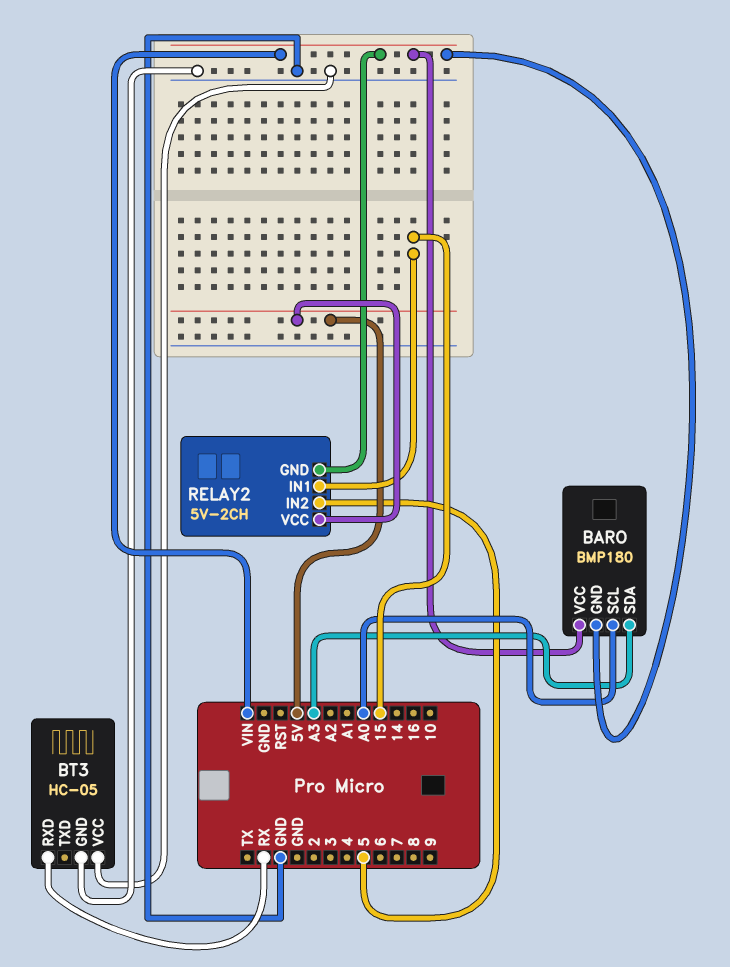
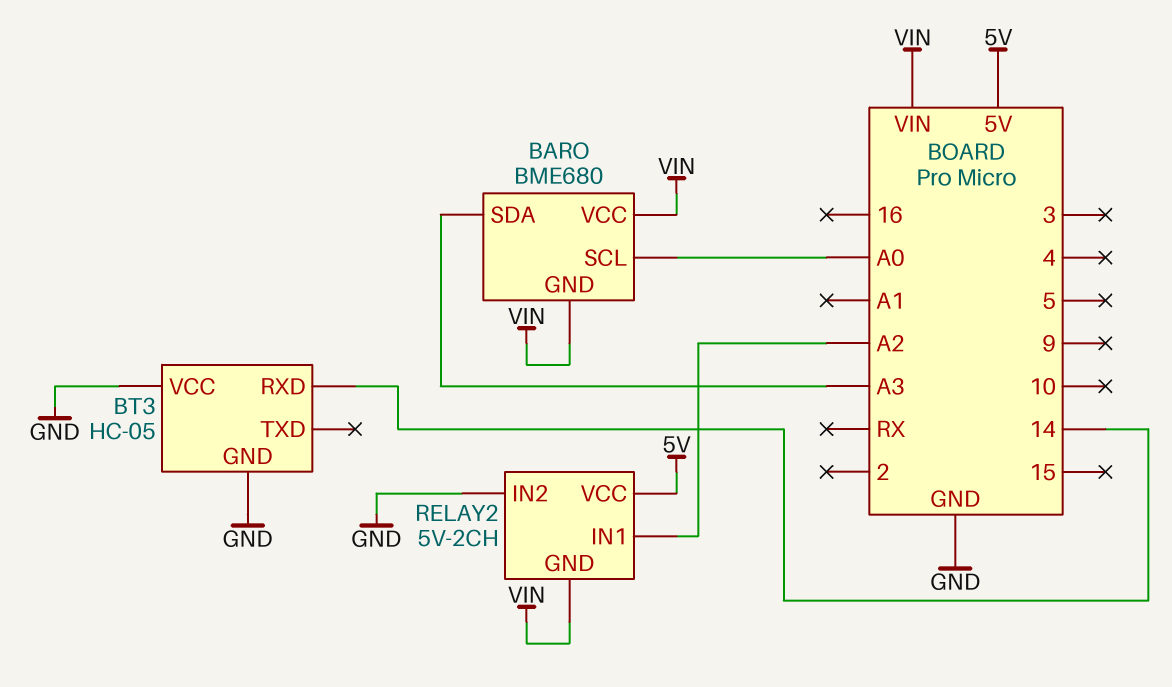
BARO: BMP180 -> BME680
BT3 pin RXD: RX -> 14
RELAY2 pin IN1: 15 -> A2
RELAY2 pin IN2: 5 -> GND

